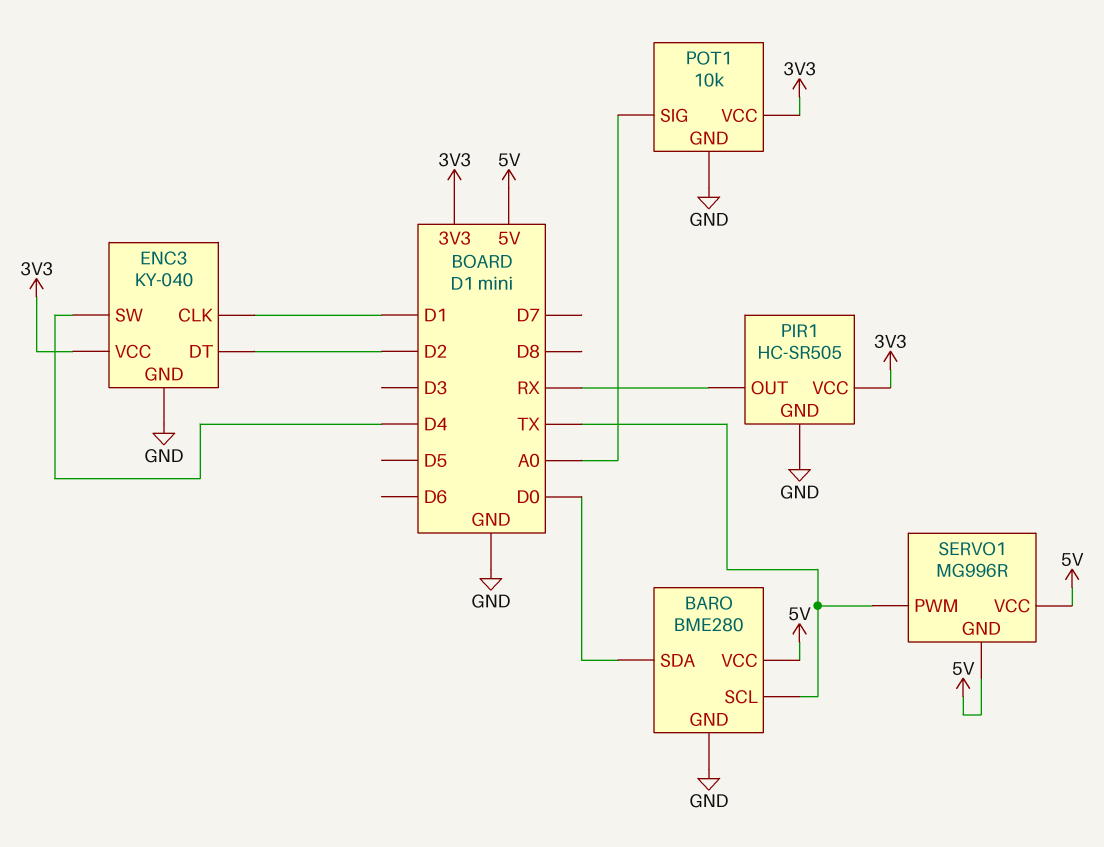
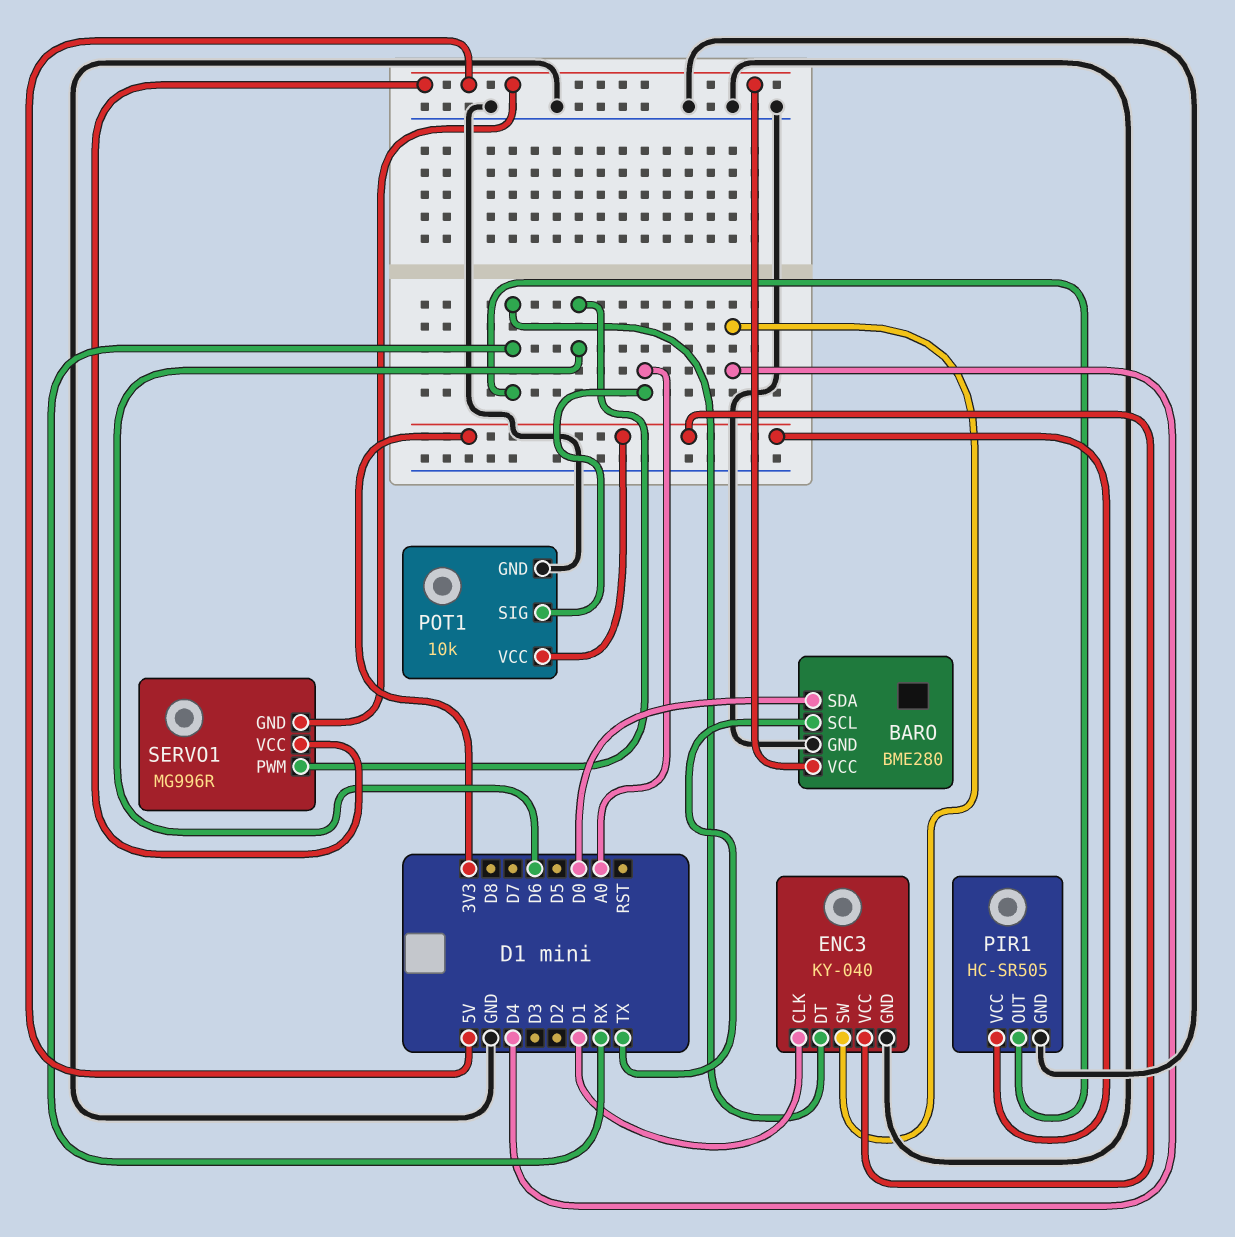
ENC3 pin DT: D2 -> RX
SERVO1 pin PWM: TX -> D6

